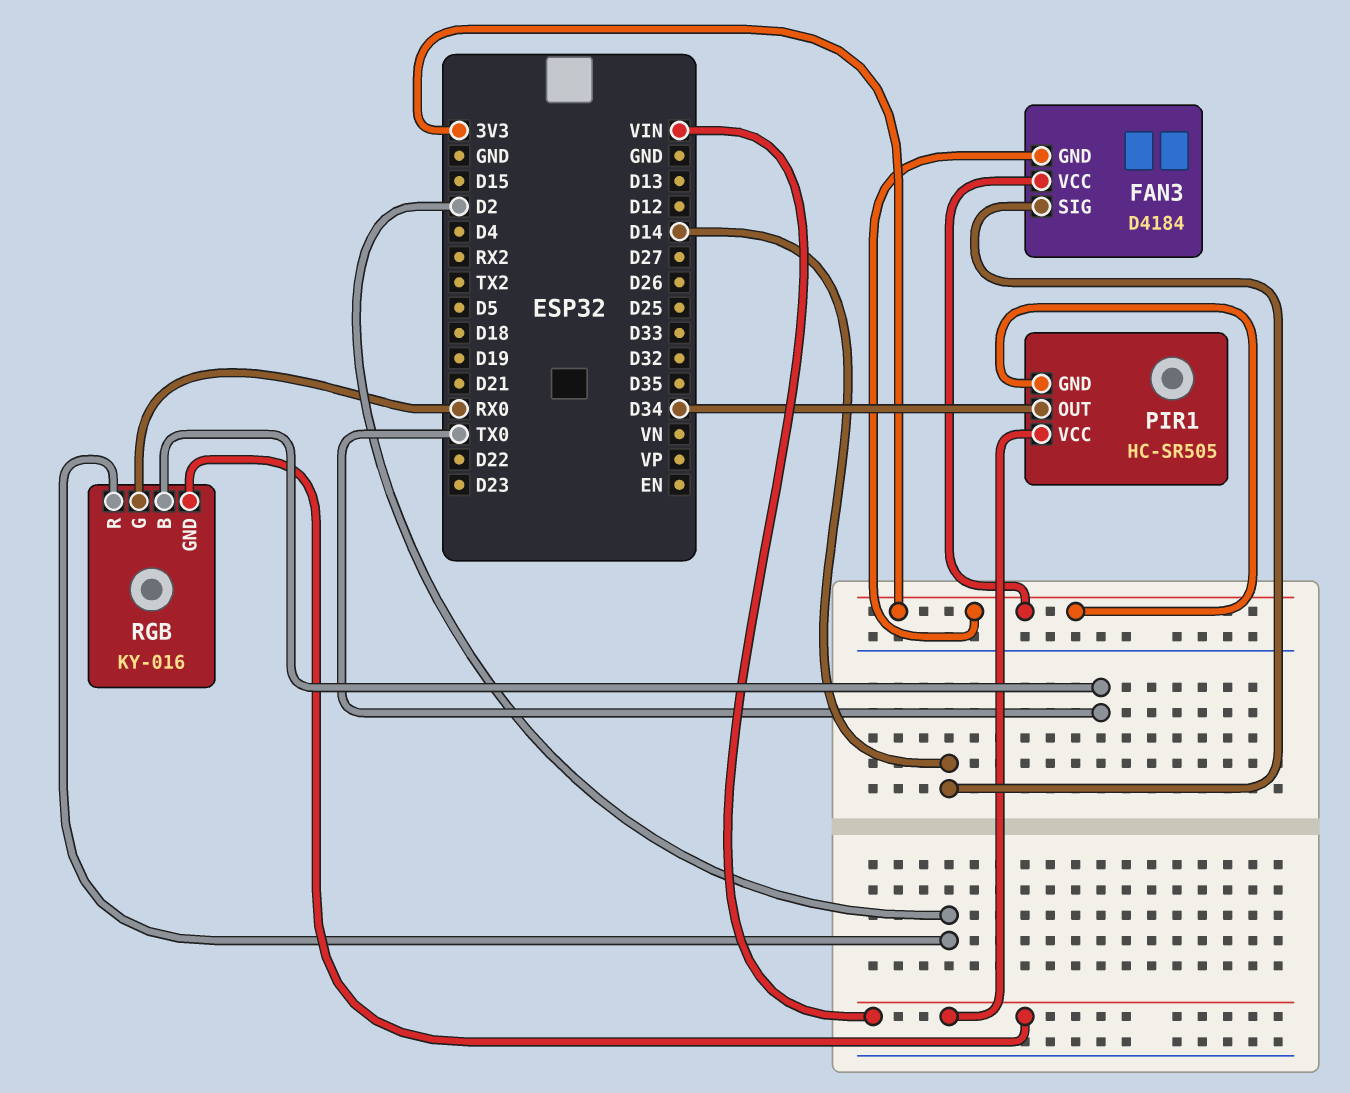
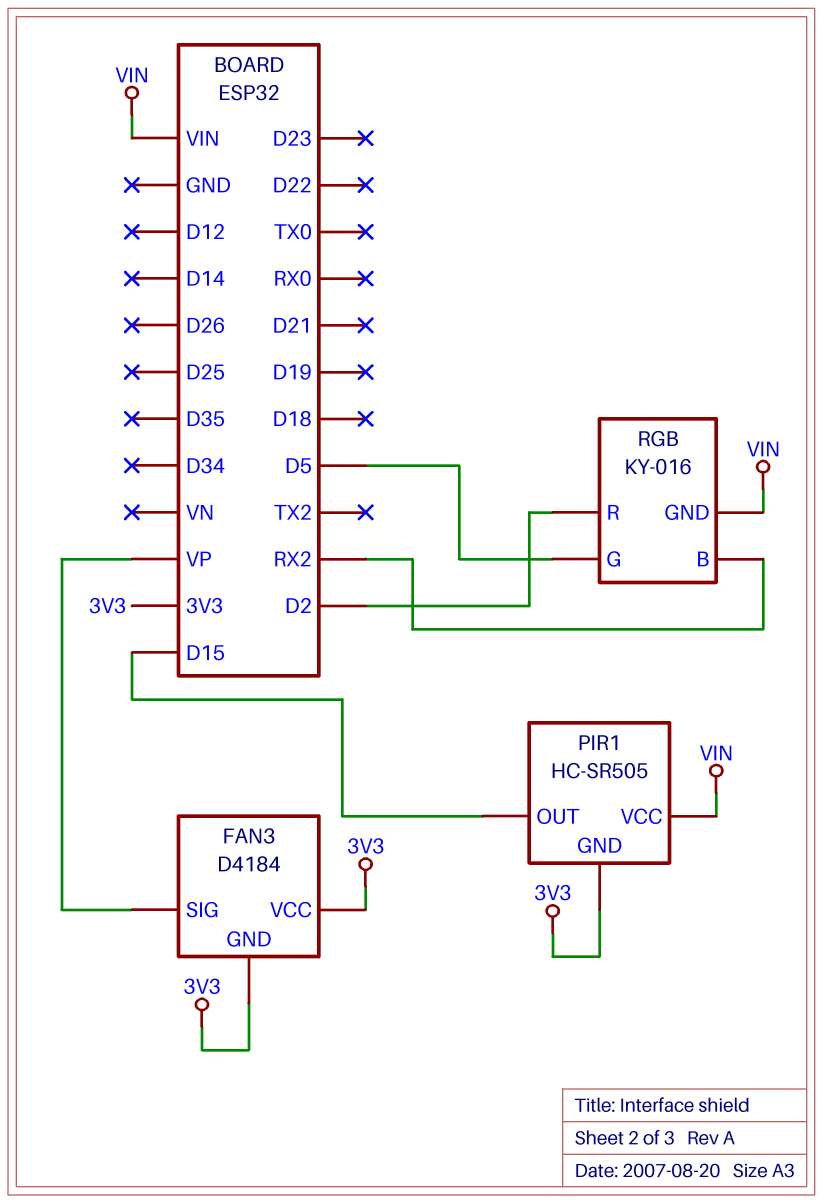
FAN3 pin SIG: D14 -> VP
PIR1 pin OUT: D34 -> D15
RGB pin B: TX0 -> RX2
RGB pin G: RX0 -> D5

